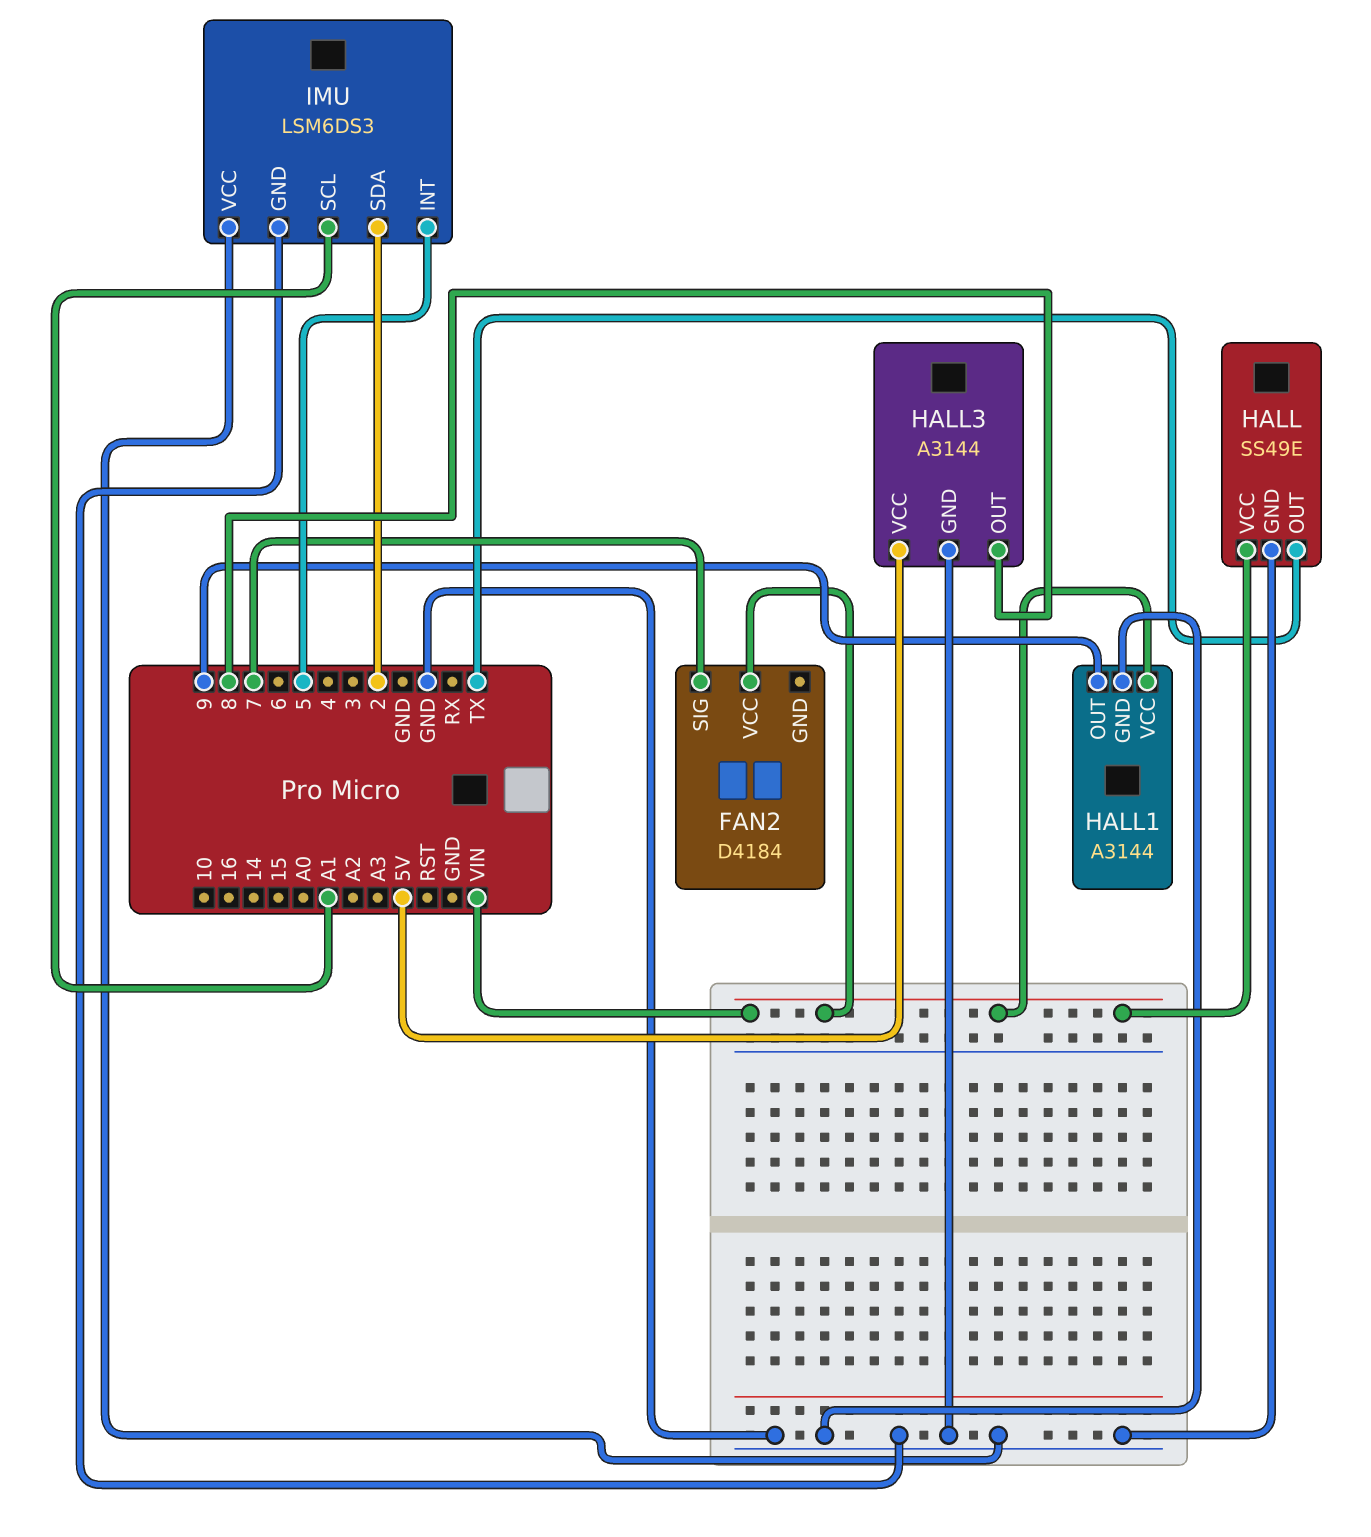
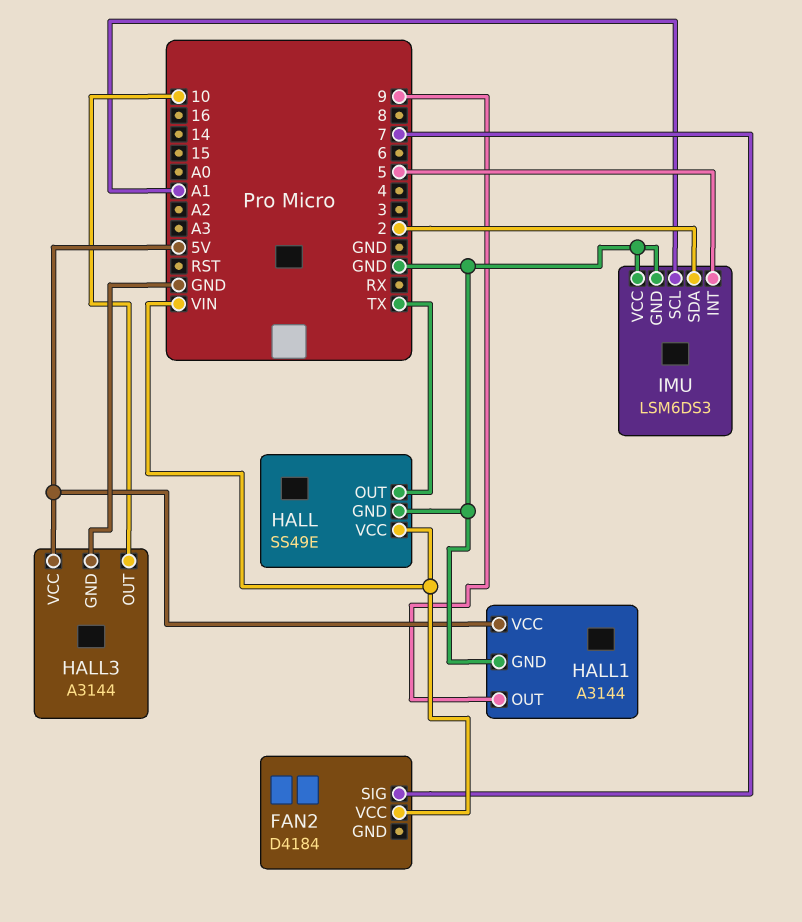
HALL1 pin VCC: VIN -> 5V
HALL3 pin OUT: 8 -> 10

